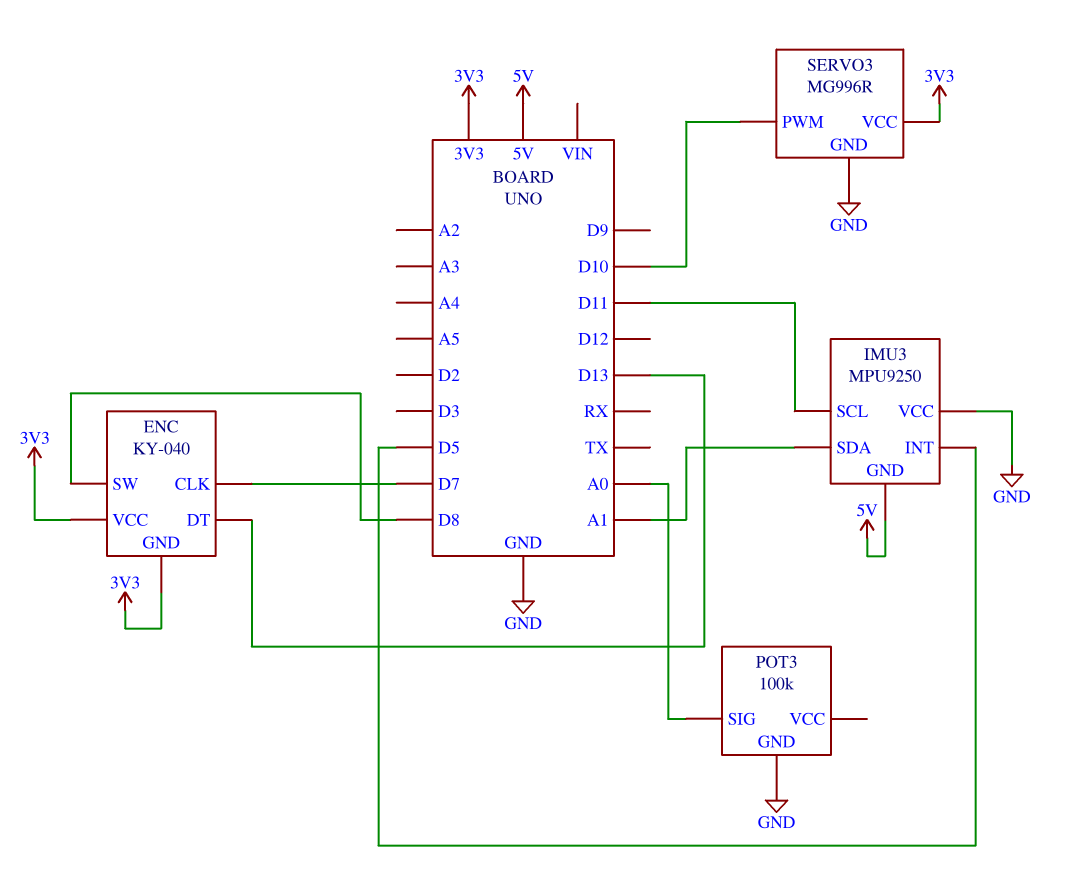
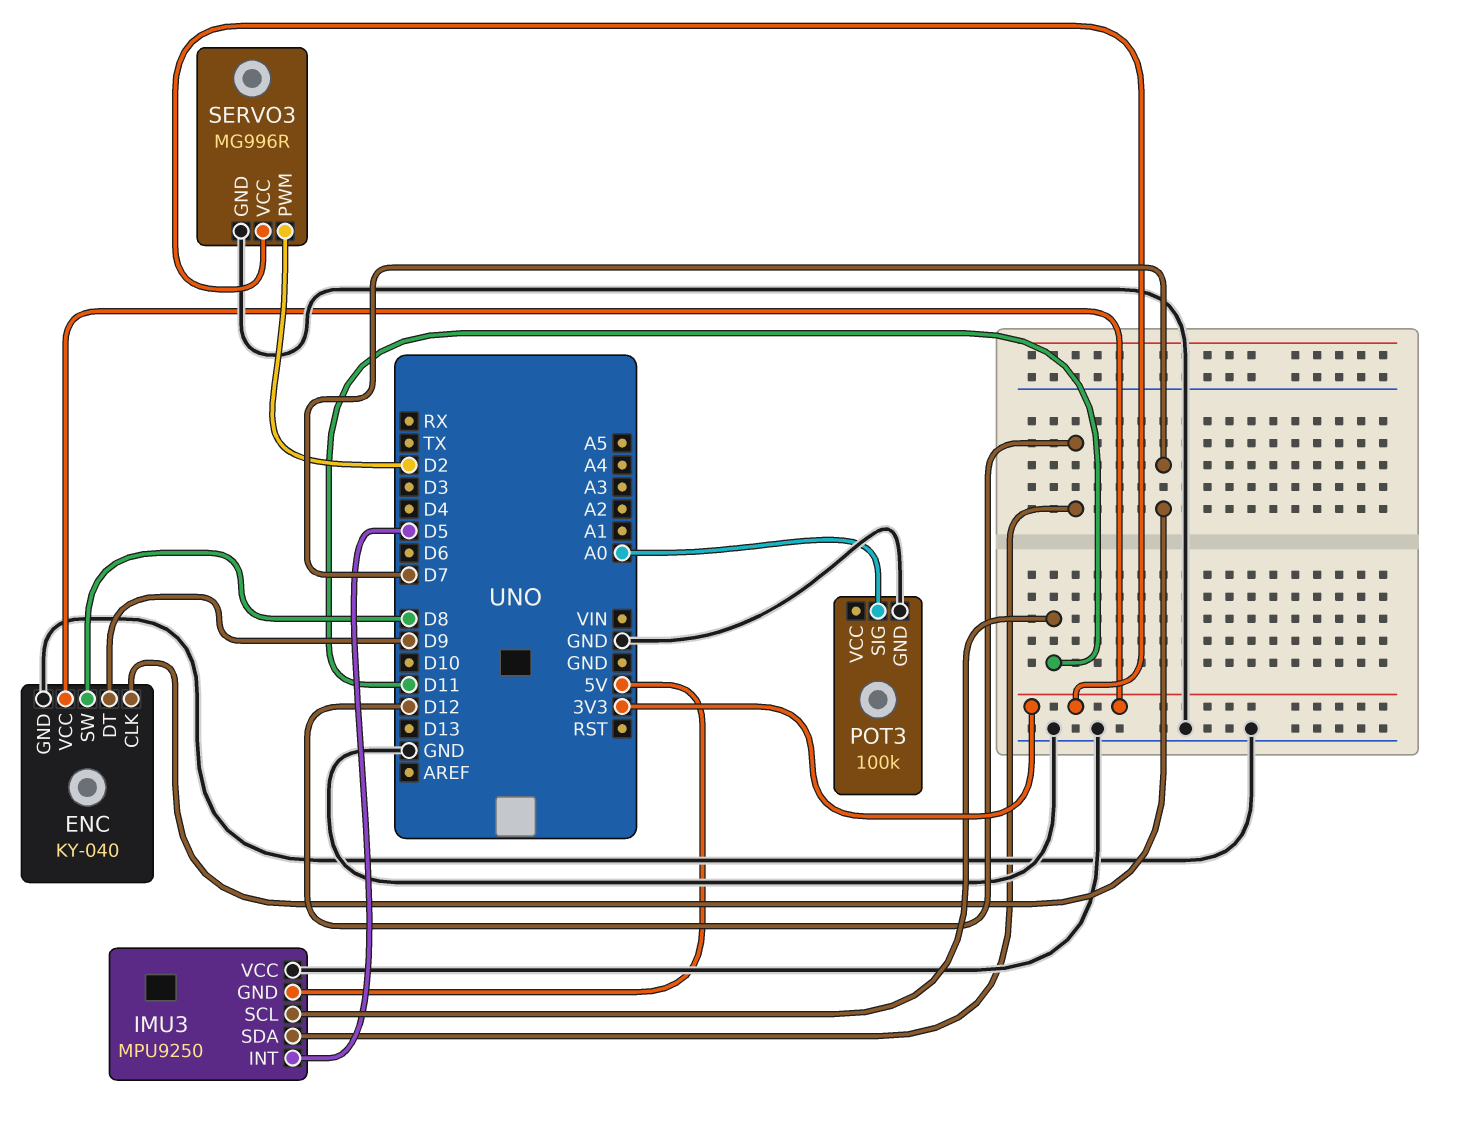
ENC pin DT: D13 -> D9
ENC pin GND: 3V3 -> GND
IMU3 pin SDA: A1 -> D12
SERVO3 pin PWM: D10 -> D2

